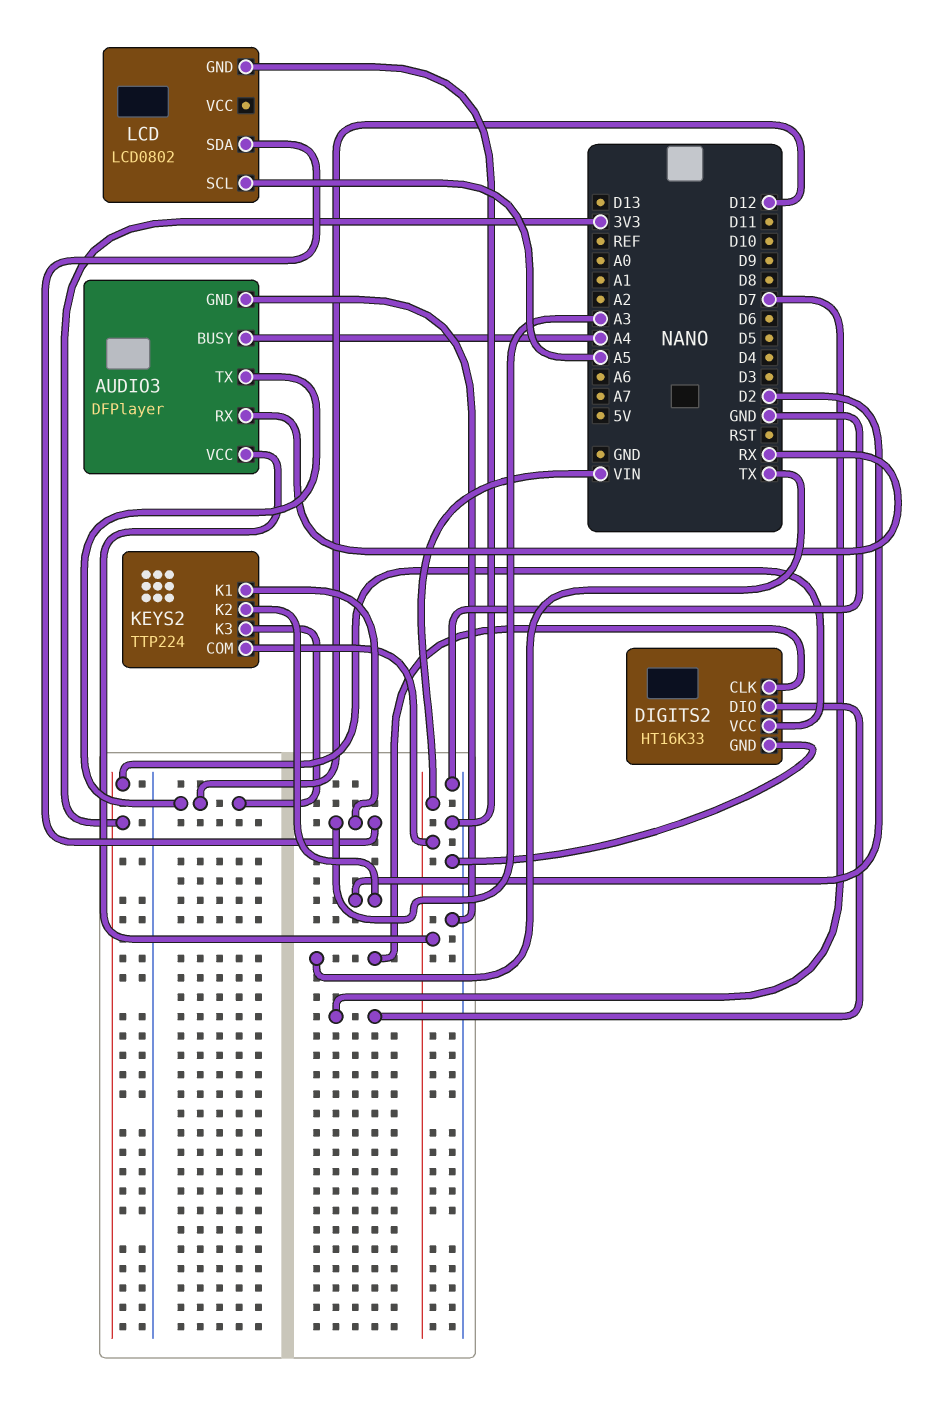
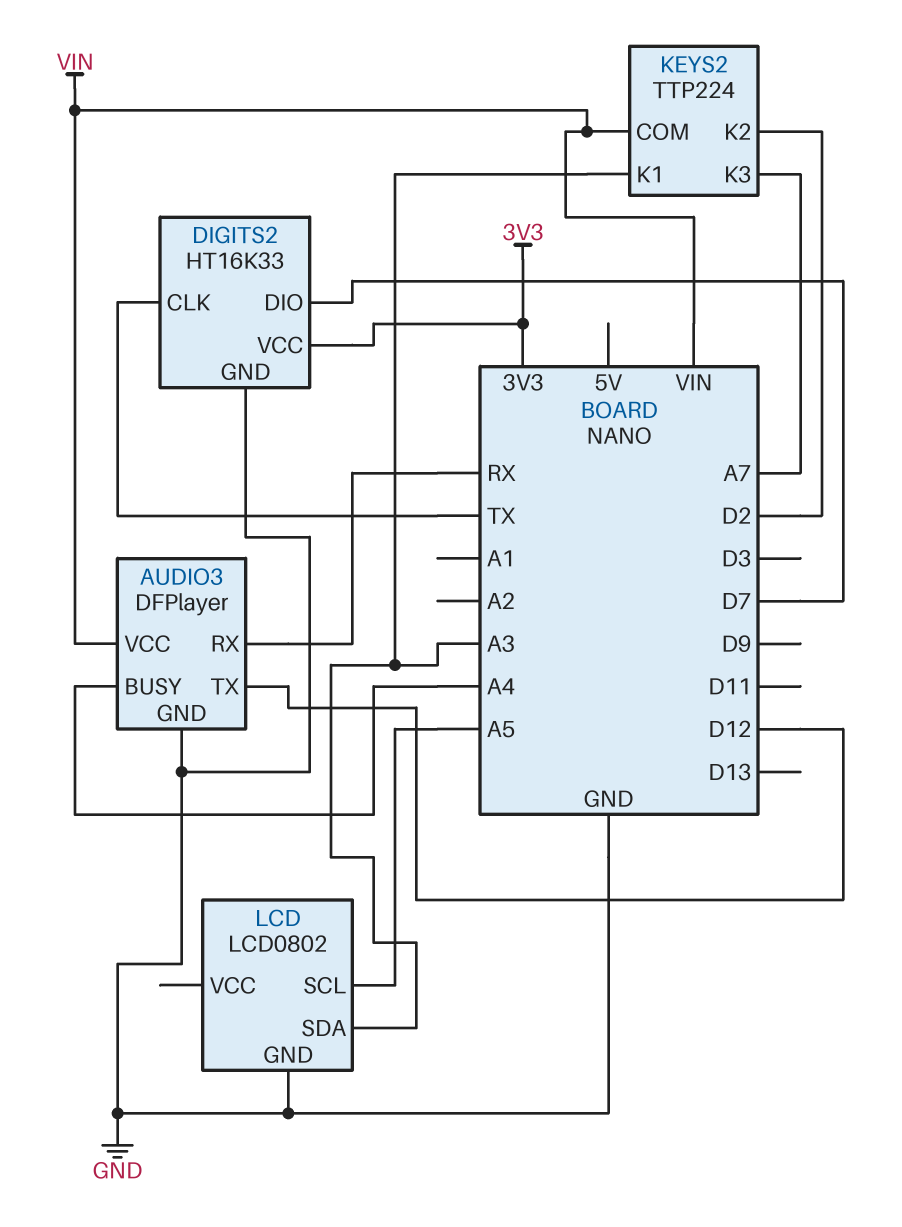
KEYS2 pin K3: D12 -> A7

